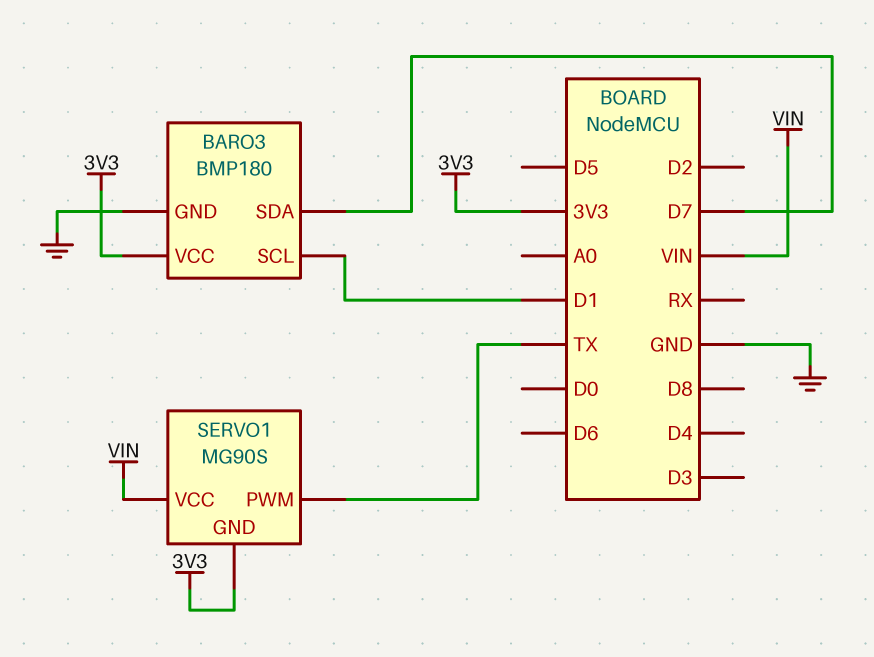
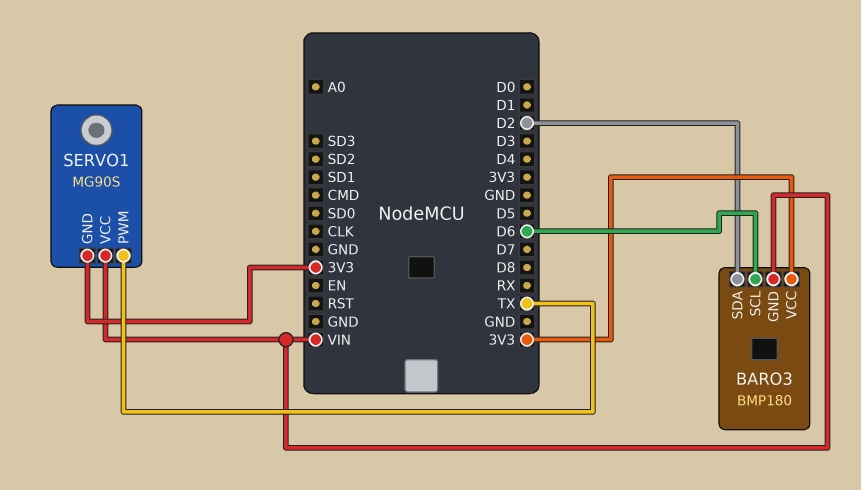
BARO3 pin GND: GND -> VIN
BARO3 pin SCL: D1 -> D6
BARO3 pin SDA: D7 -> D2

